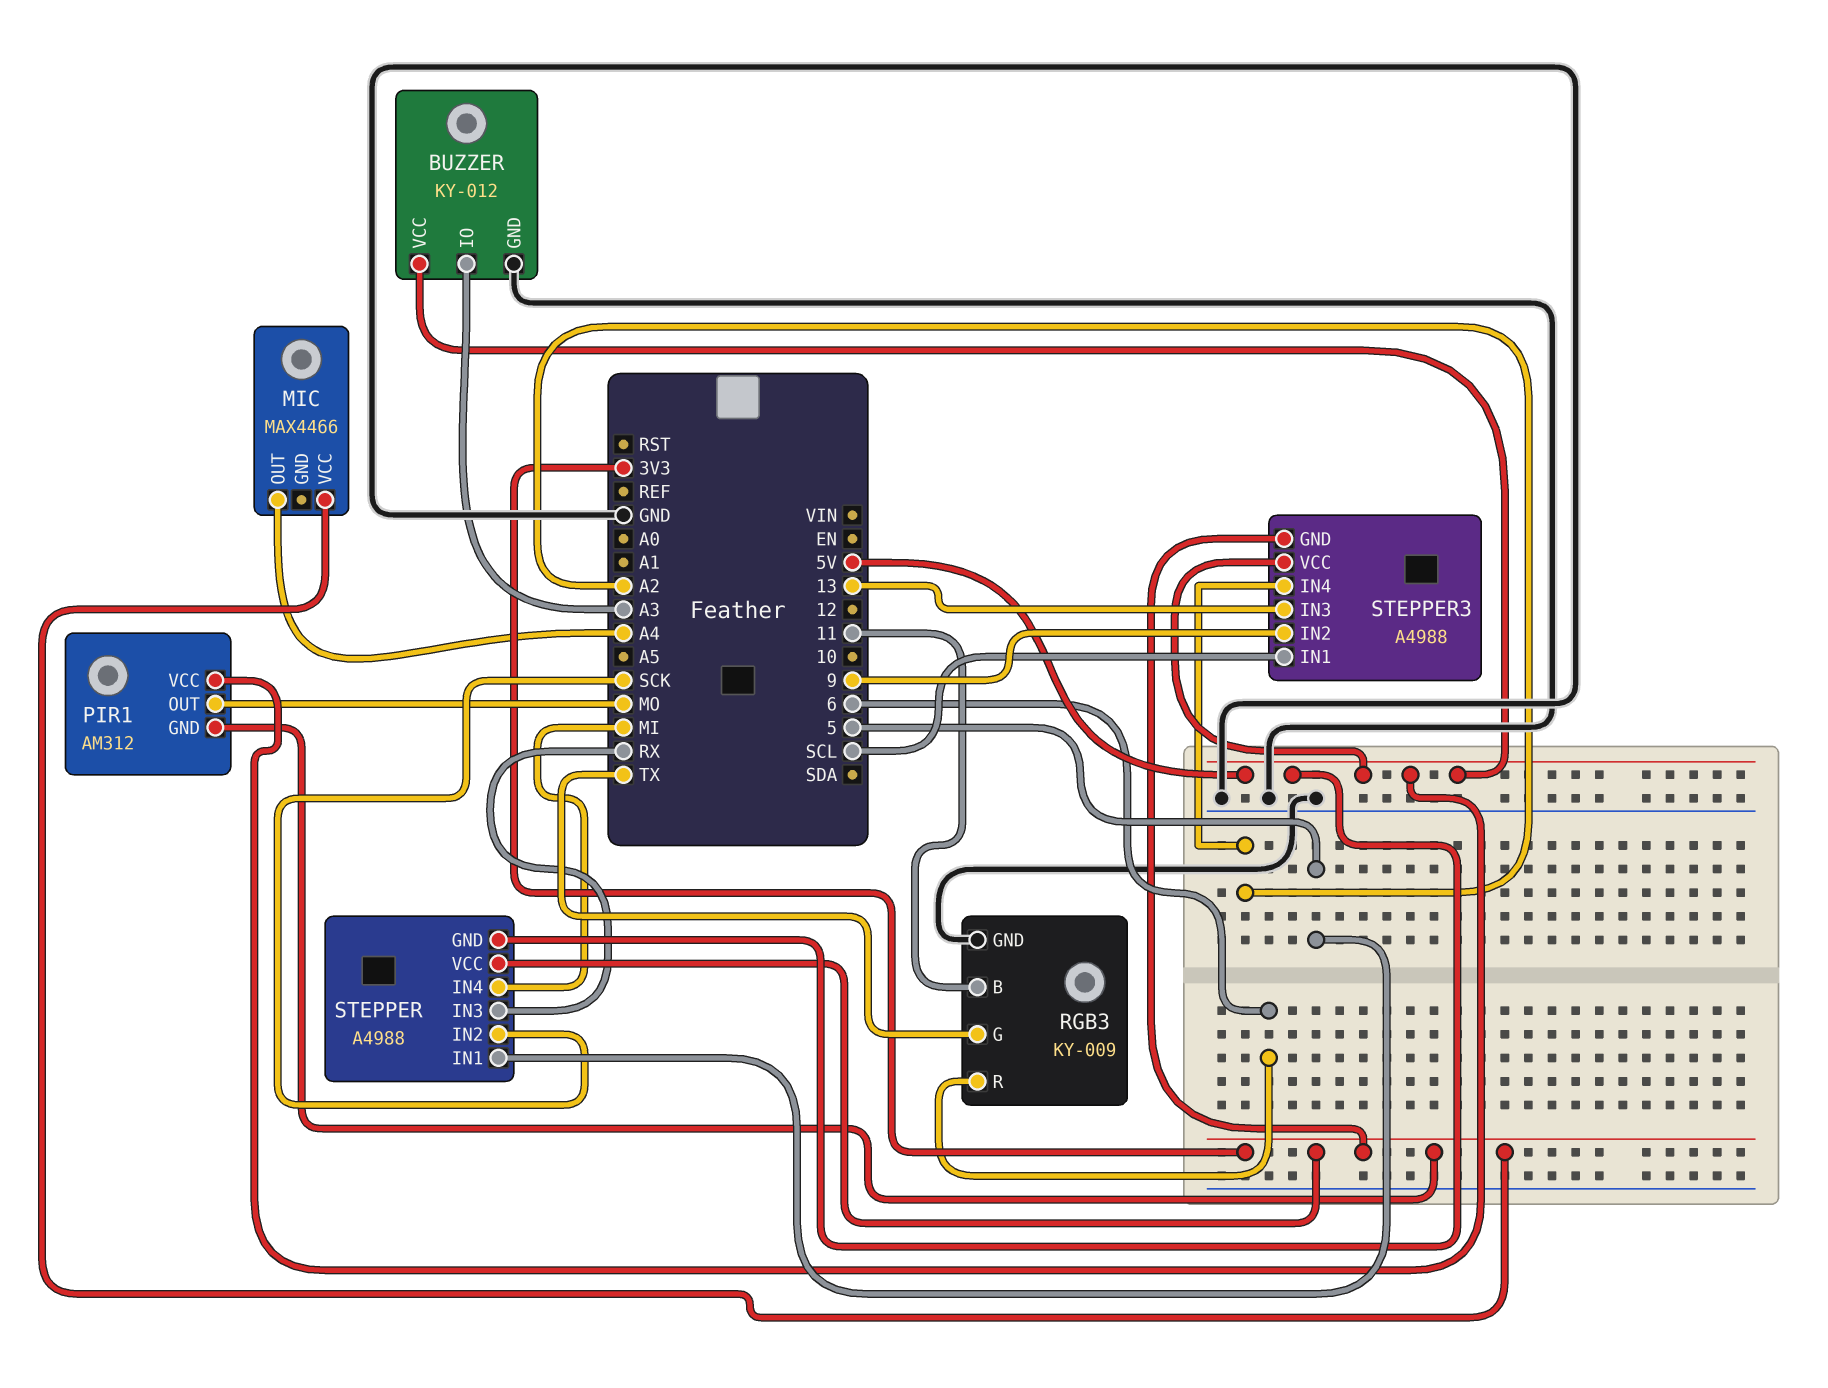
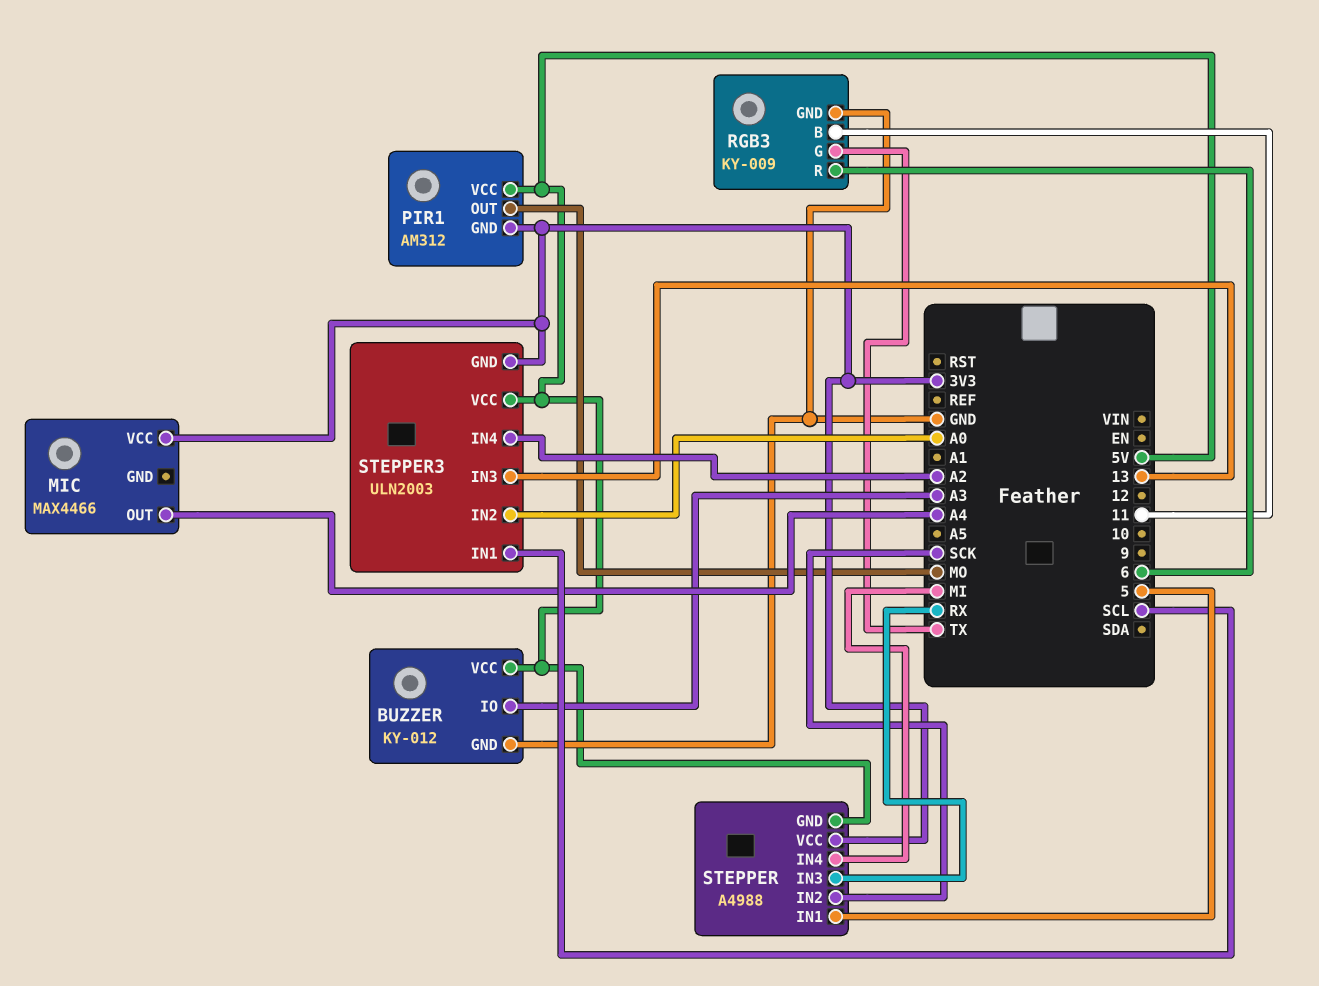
STEPPER3: A4988 -> ULN2003
STEPPER3 pin IN2: 9 -> A0

